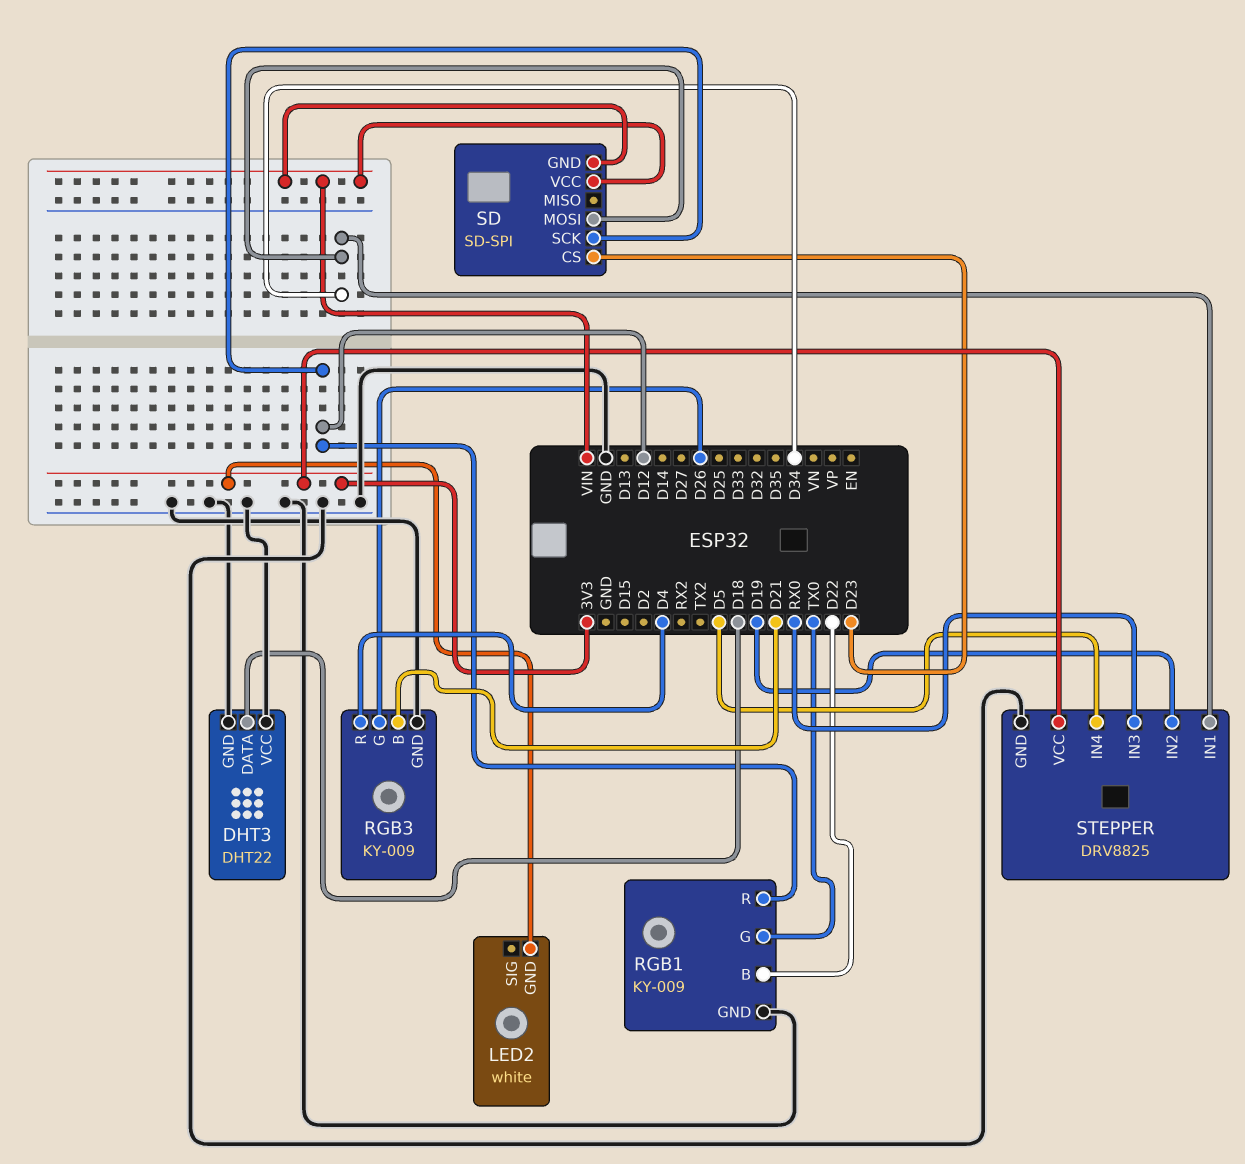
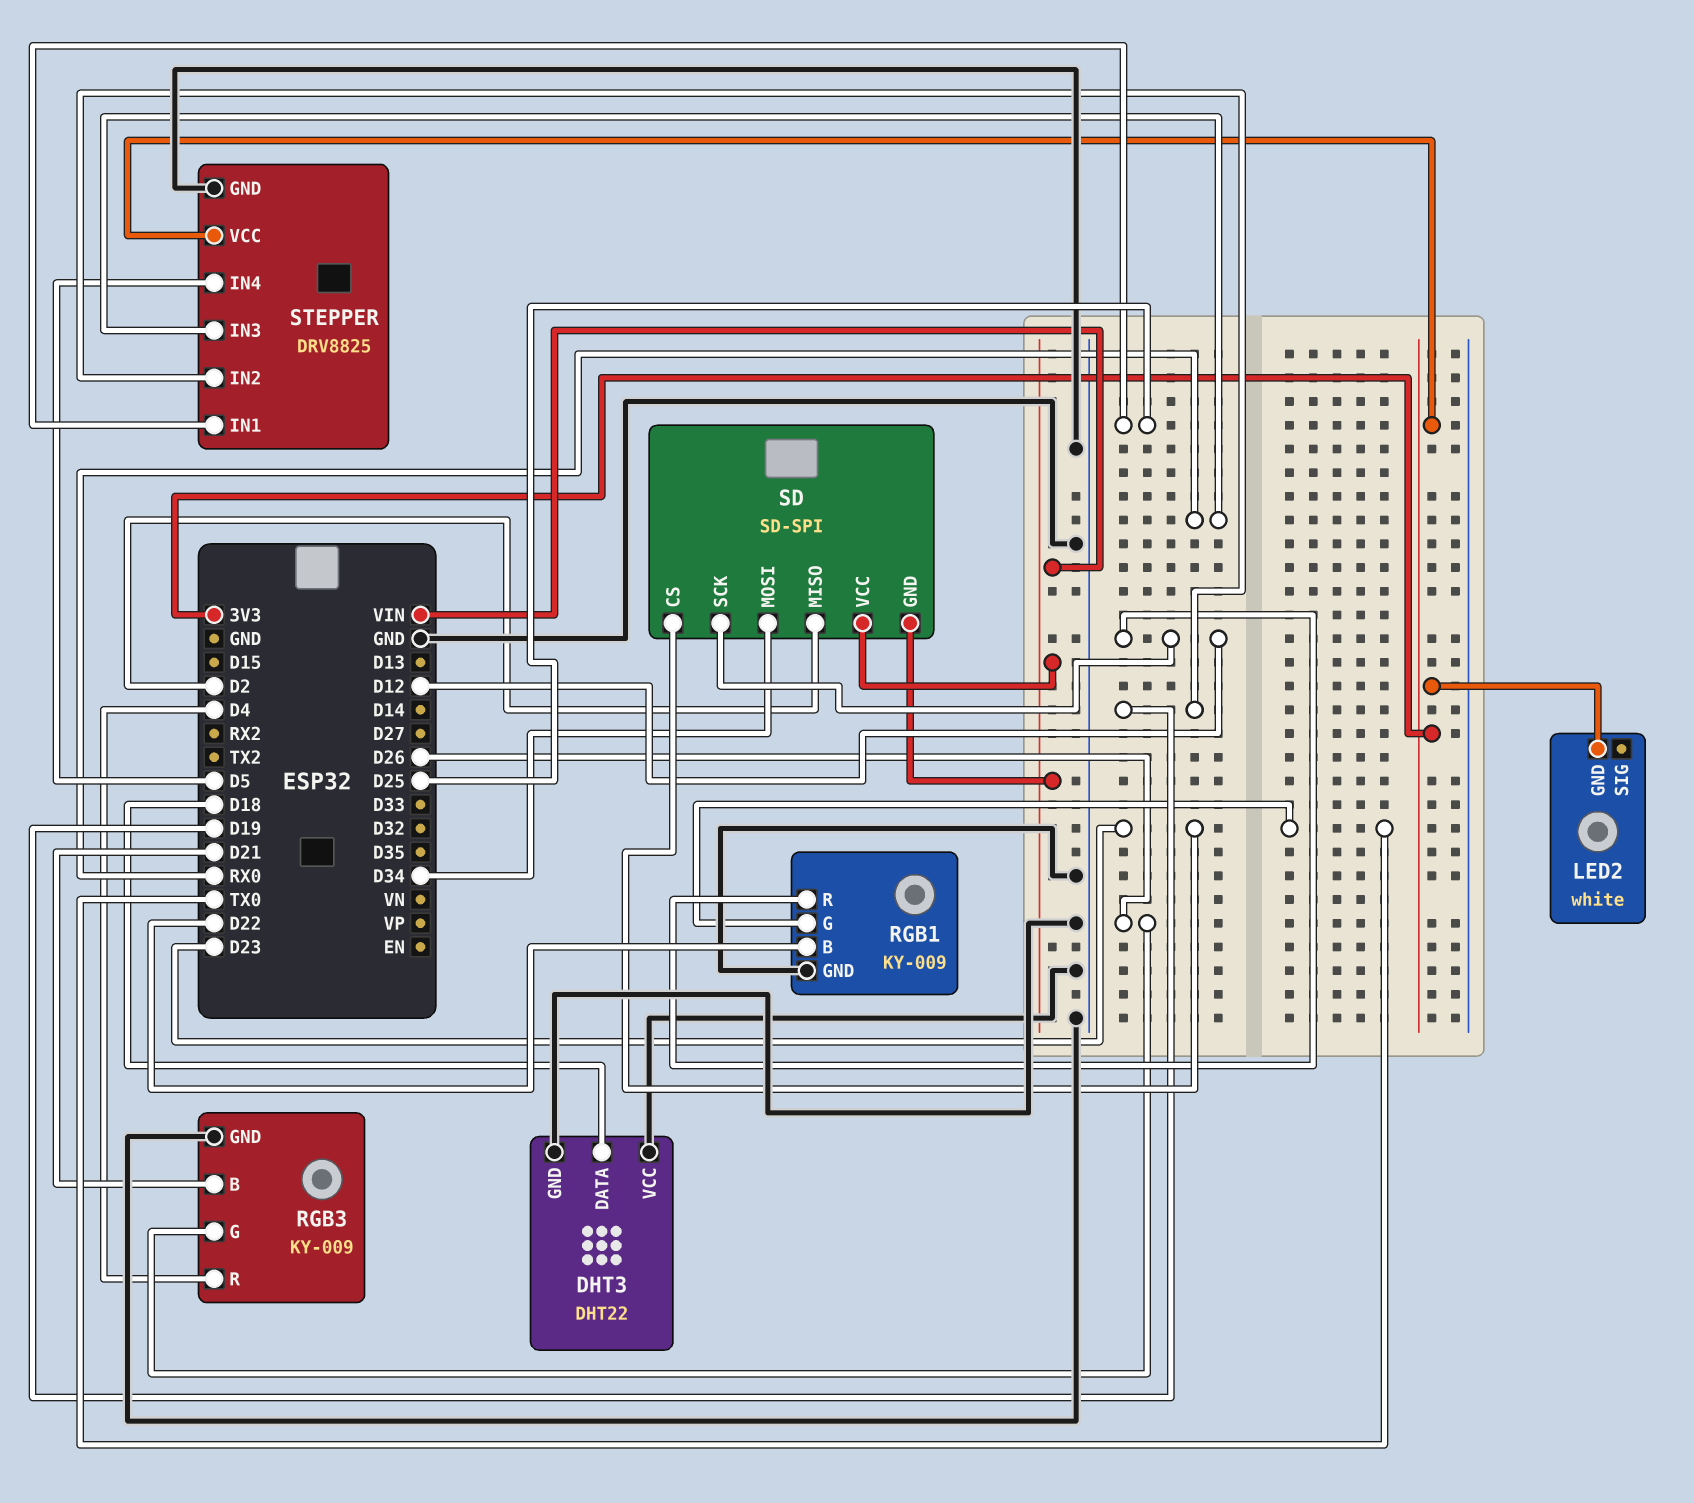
SD pin MISO: none -> D2
STEPPER pin IN1: D34 -> D25

